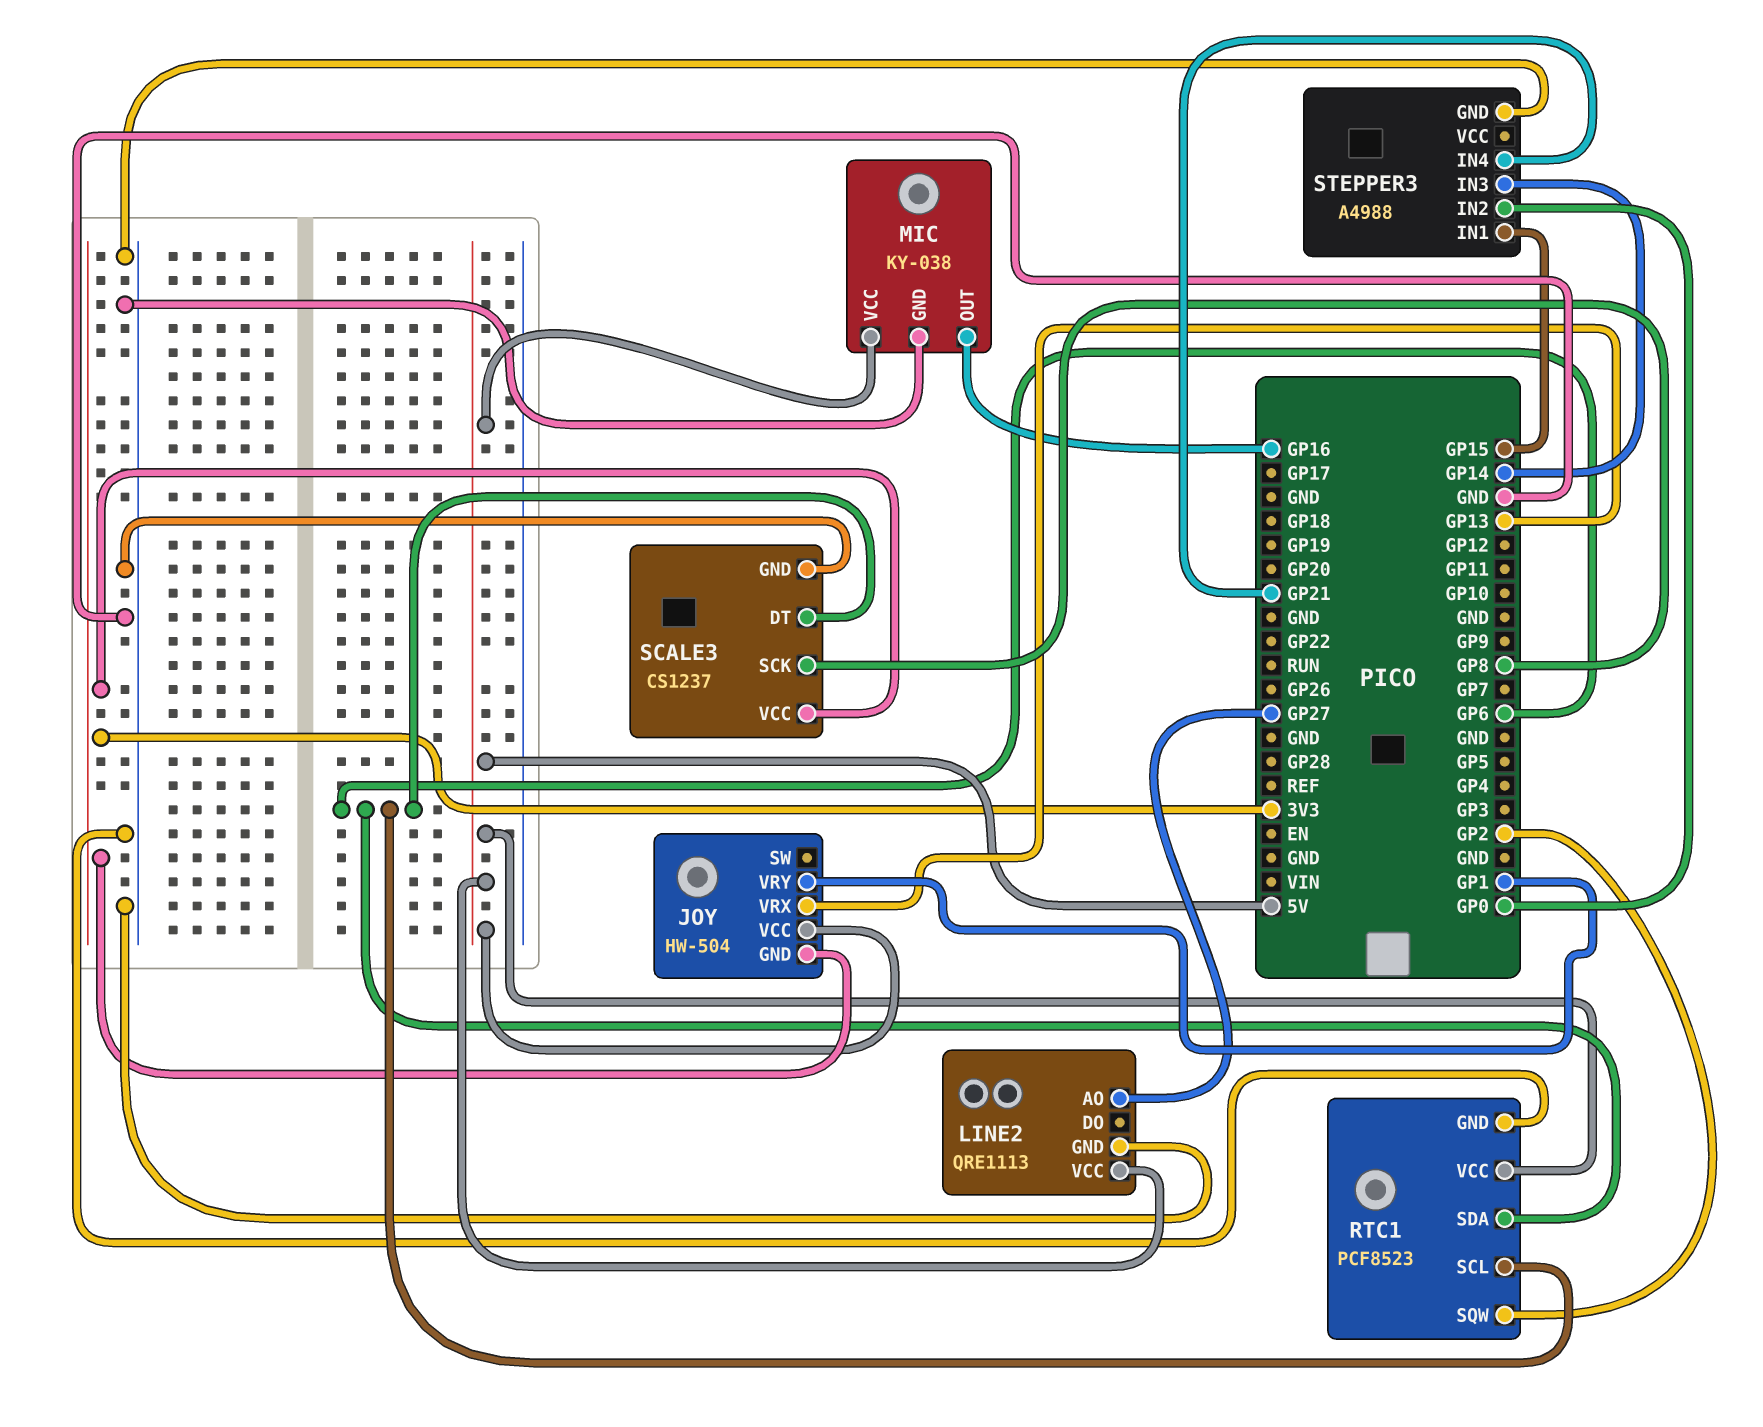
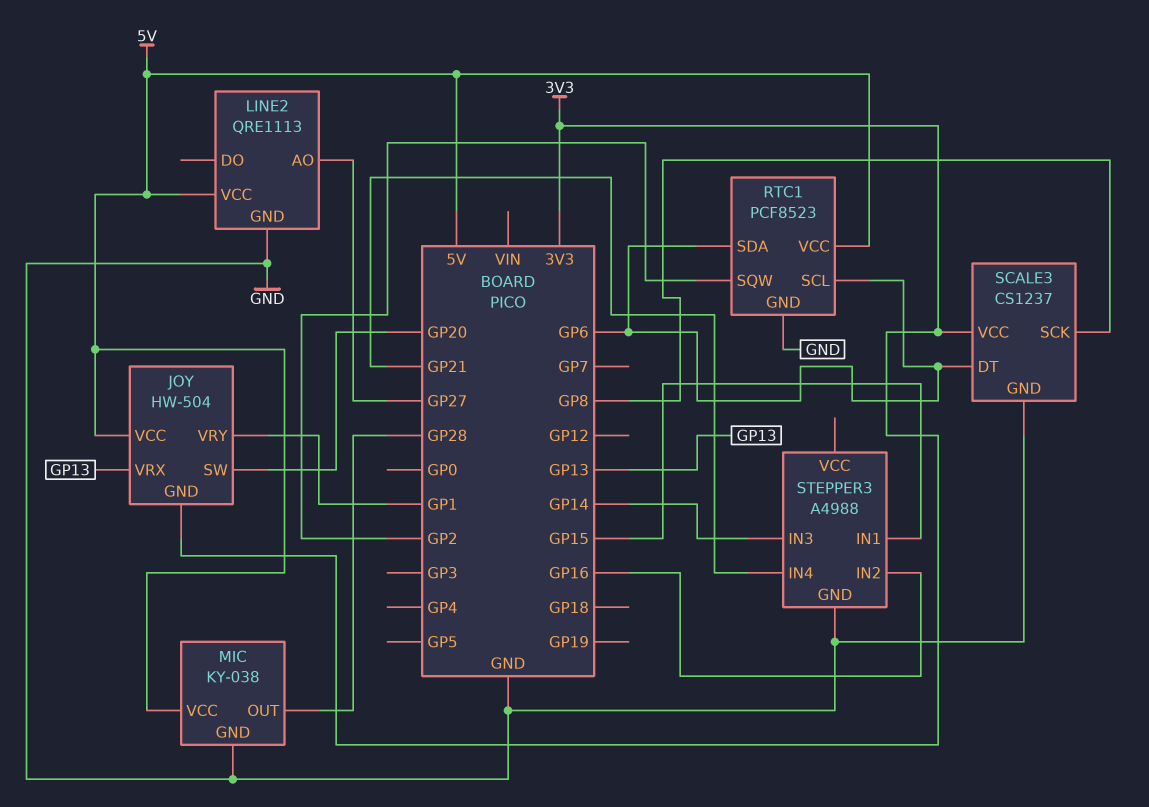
JOY pin SW: none -> GP20
MIC pin OUT: GP16 -> GP28
STEPPER3 pin IN2: GP0 -> GP16

